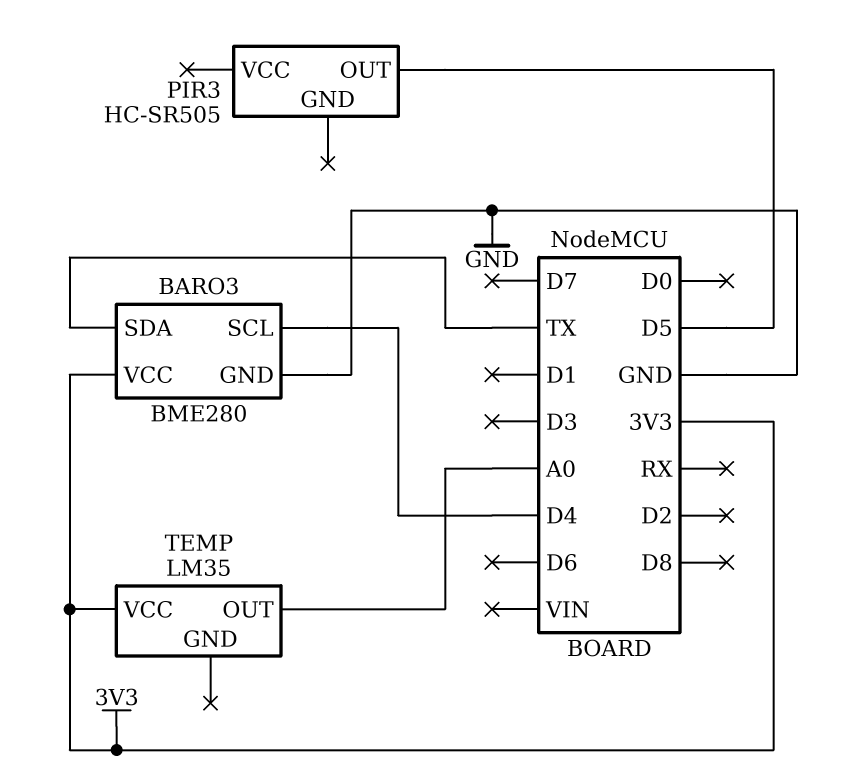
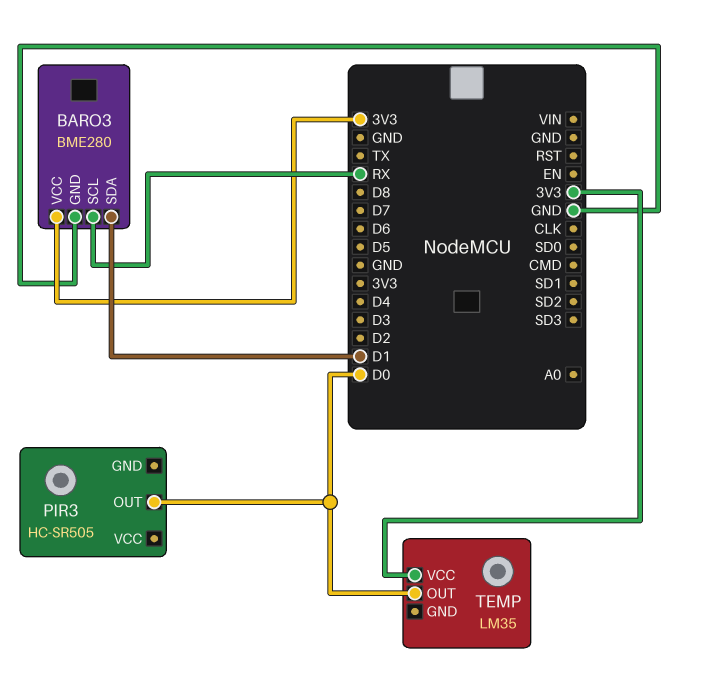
BARO3 pin SCL: D4 -> RX
BARO3 pin SDA: TX -> D1
PIR3 pin OUT: D5 -> D0
TEMP pin OUT: A0 -> D0

